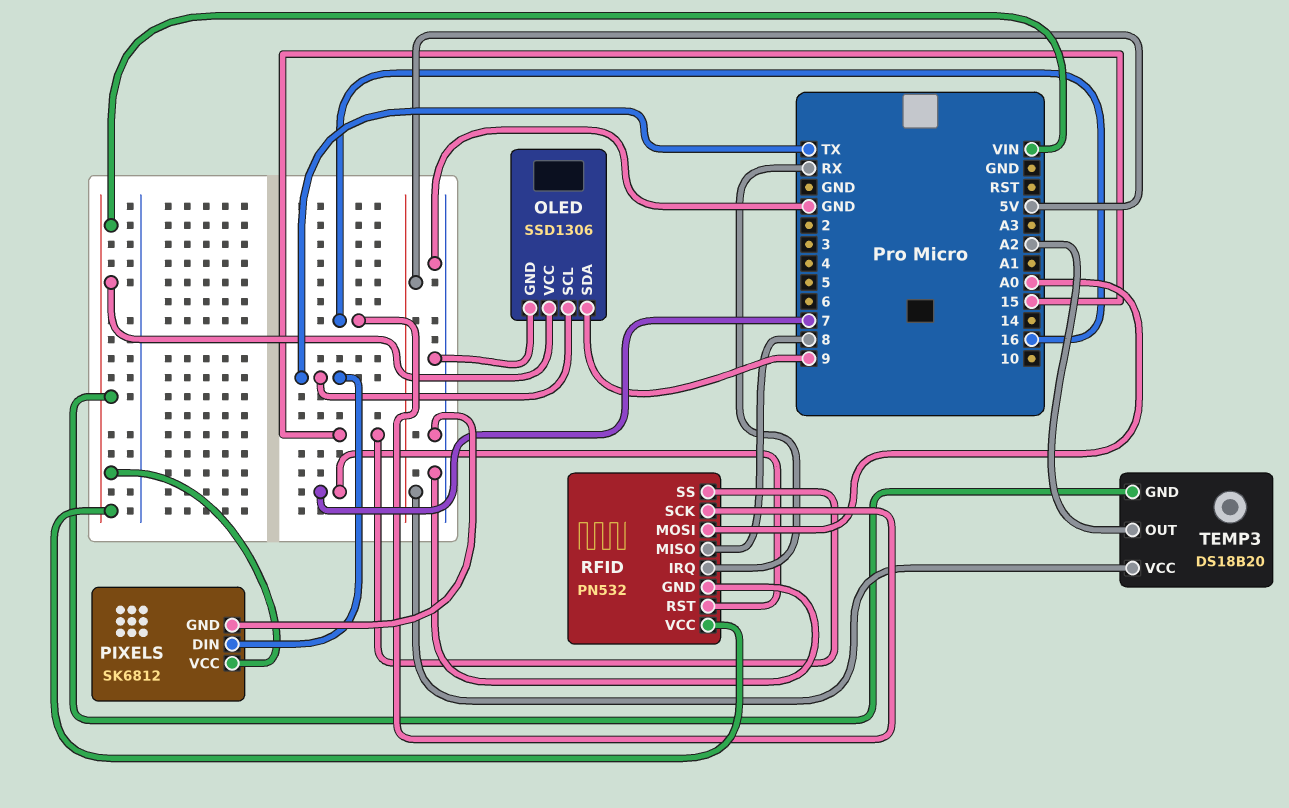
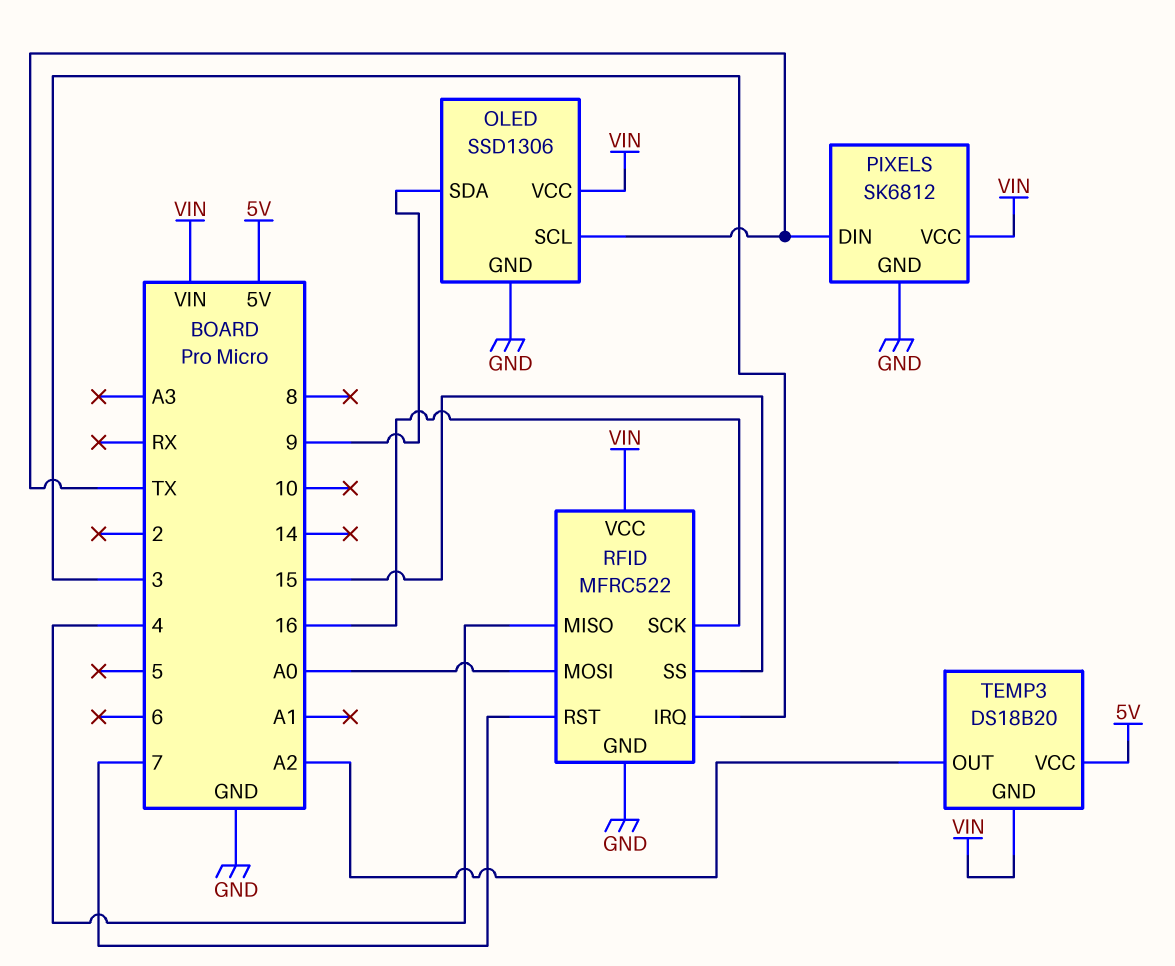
RFID: PN532 -> MFRC522
RFID pin IRQ: RX -> 3
RFID pin MISO: 8 -> 4

